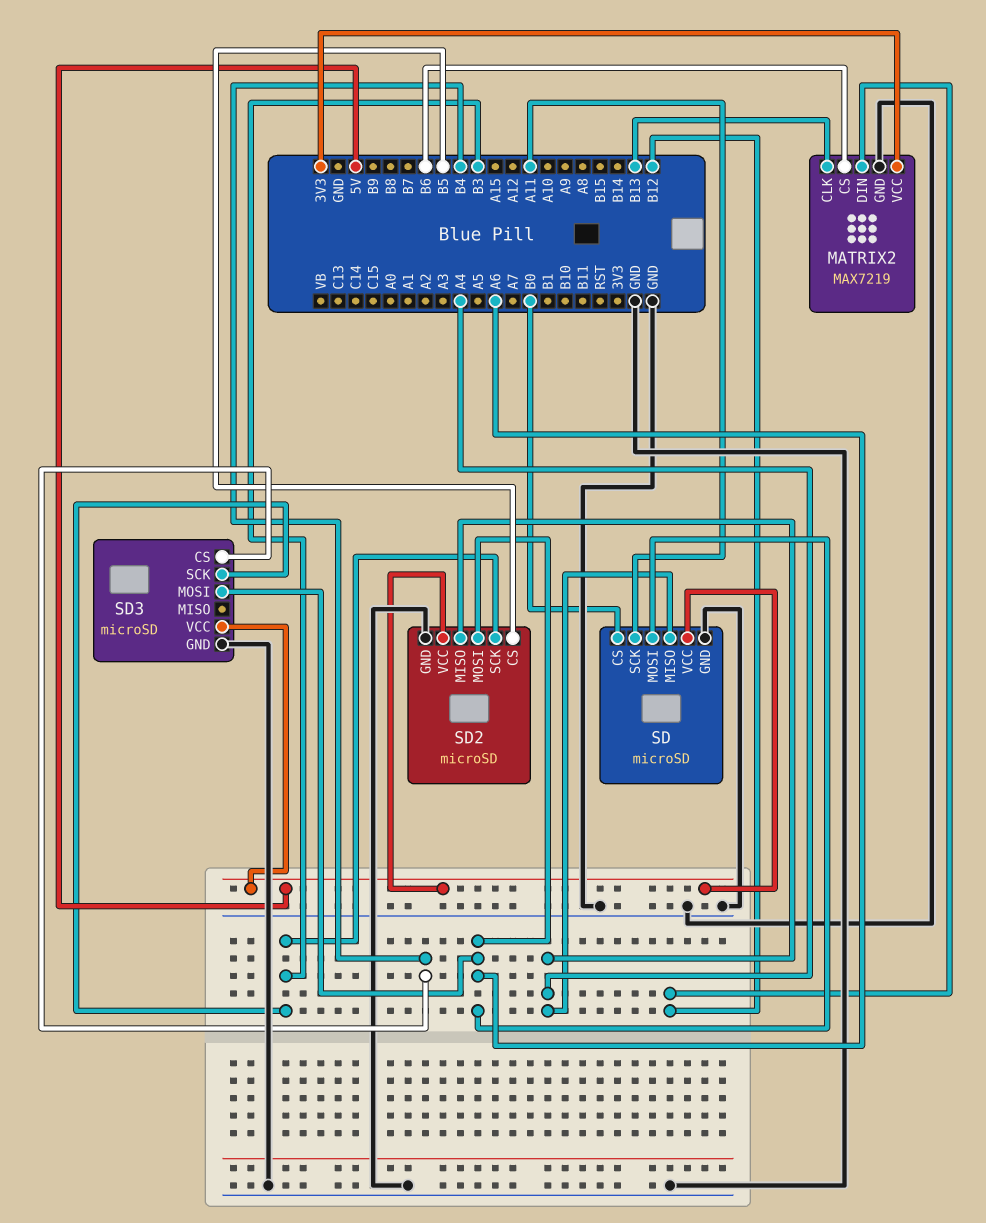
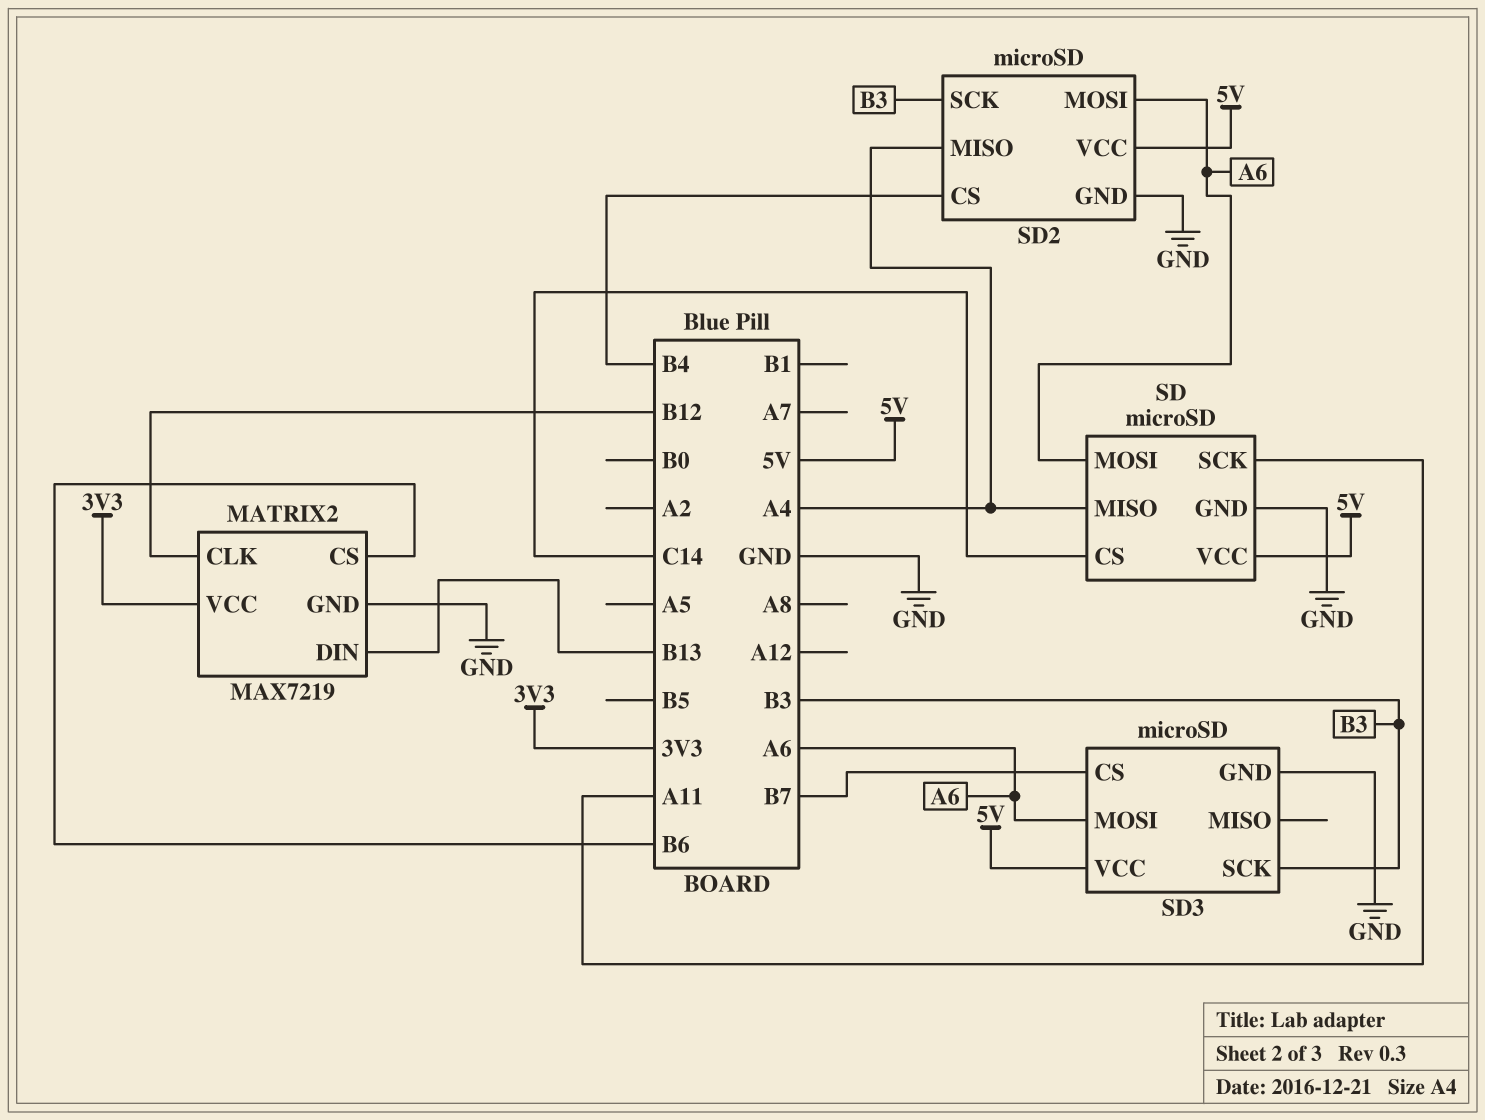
MATRIX2 pin CLK: B13 -> B12
MATRIX2 pin DIN: B12 -> B13
SD pin CS: B0 -> C14
SD2 pin CS: B5 -> B4
SD3 pin CS: B4 -> B7

